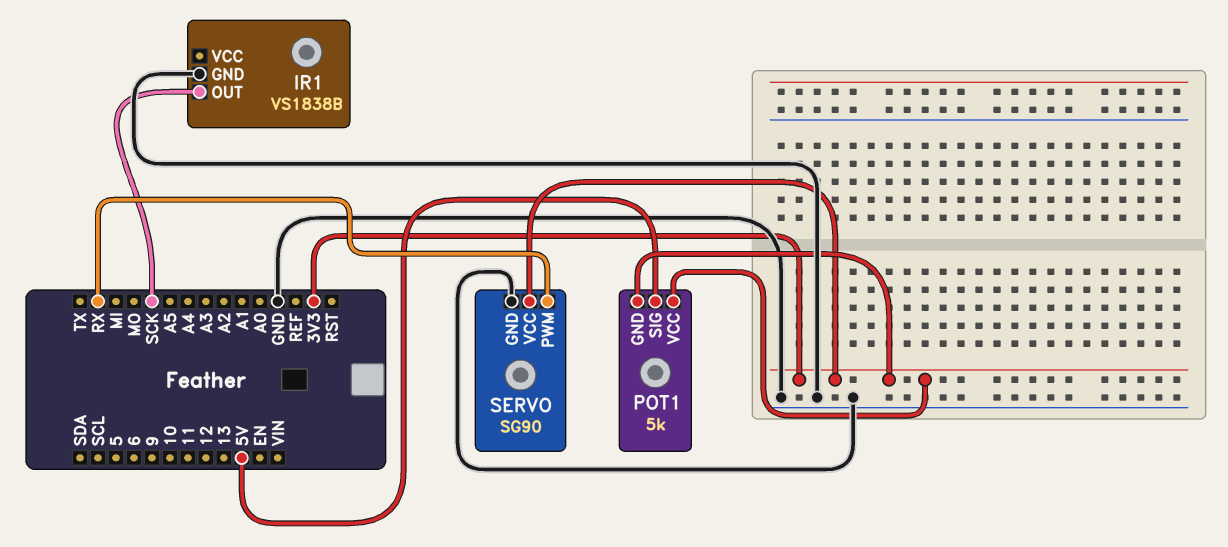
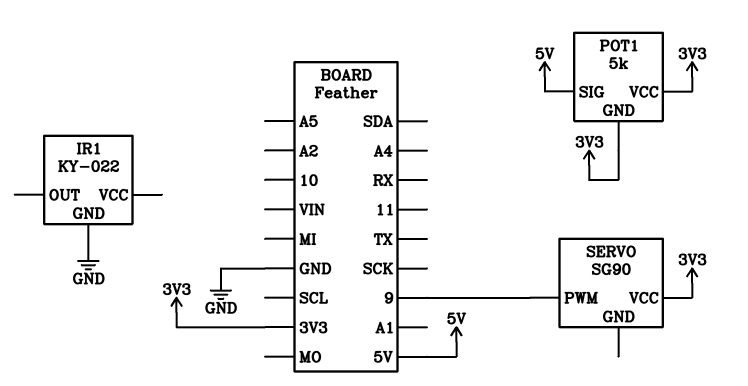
IR1: VS1838B -> KY-022
IR1 pin OUT: SCK -> none
SERVO pin GND: GND -> none
SERVO pin PWM: RX -> 9

